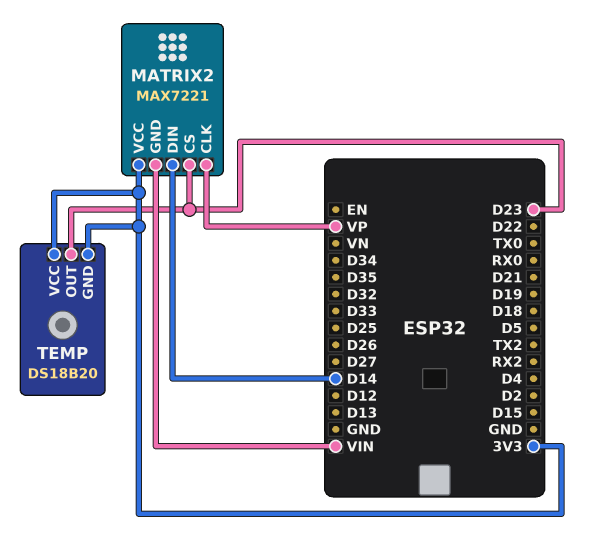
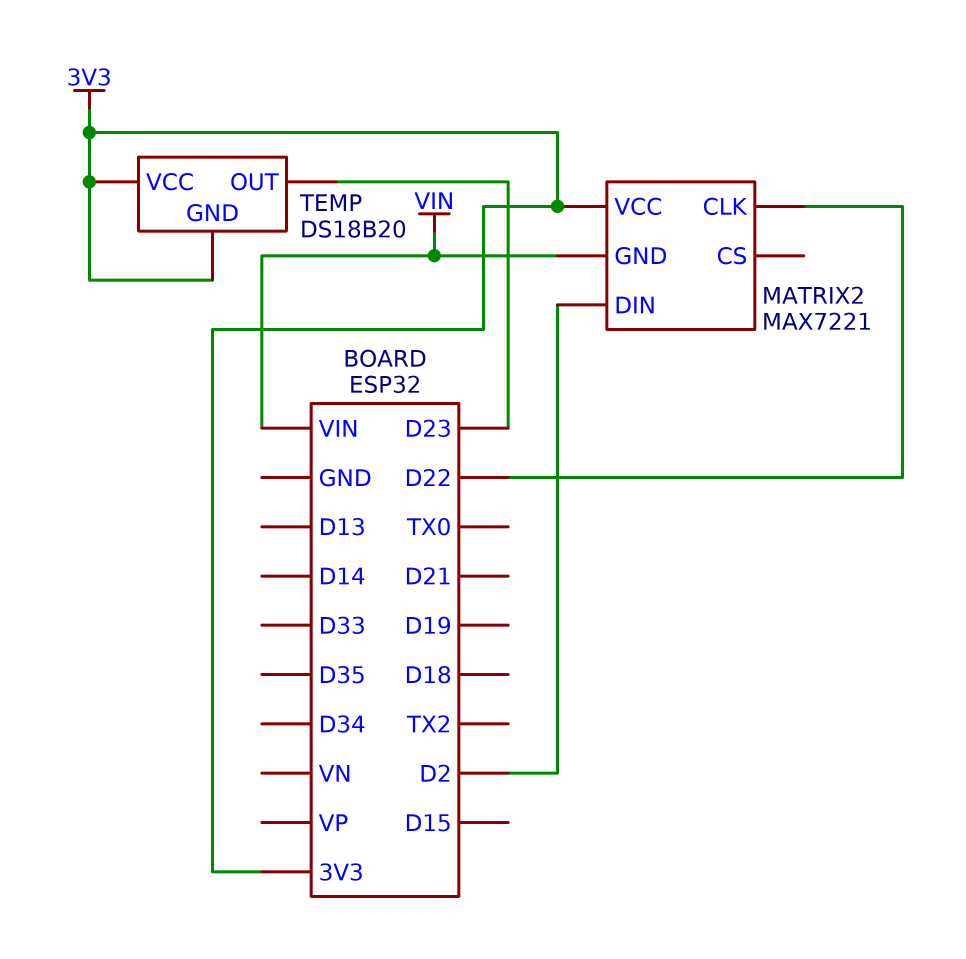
MATRIX2 pin CLK: VP -> D22
MATRIX2 pin CS: D23 -> none
MATRIX2 pin DIN: D14 -> D2

